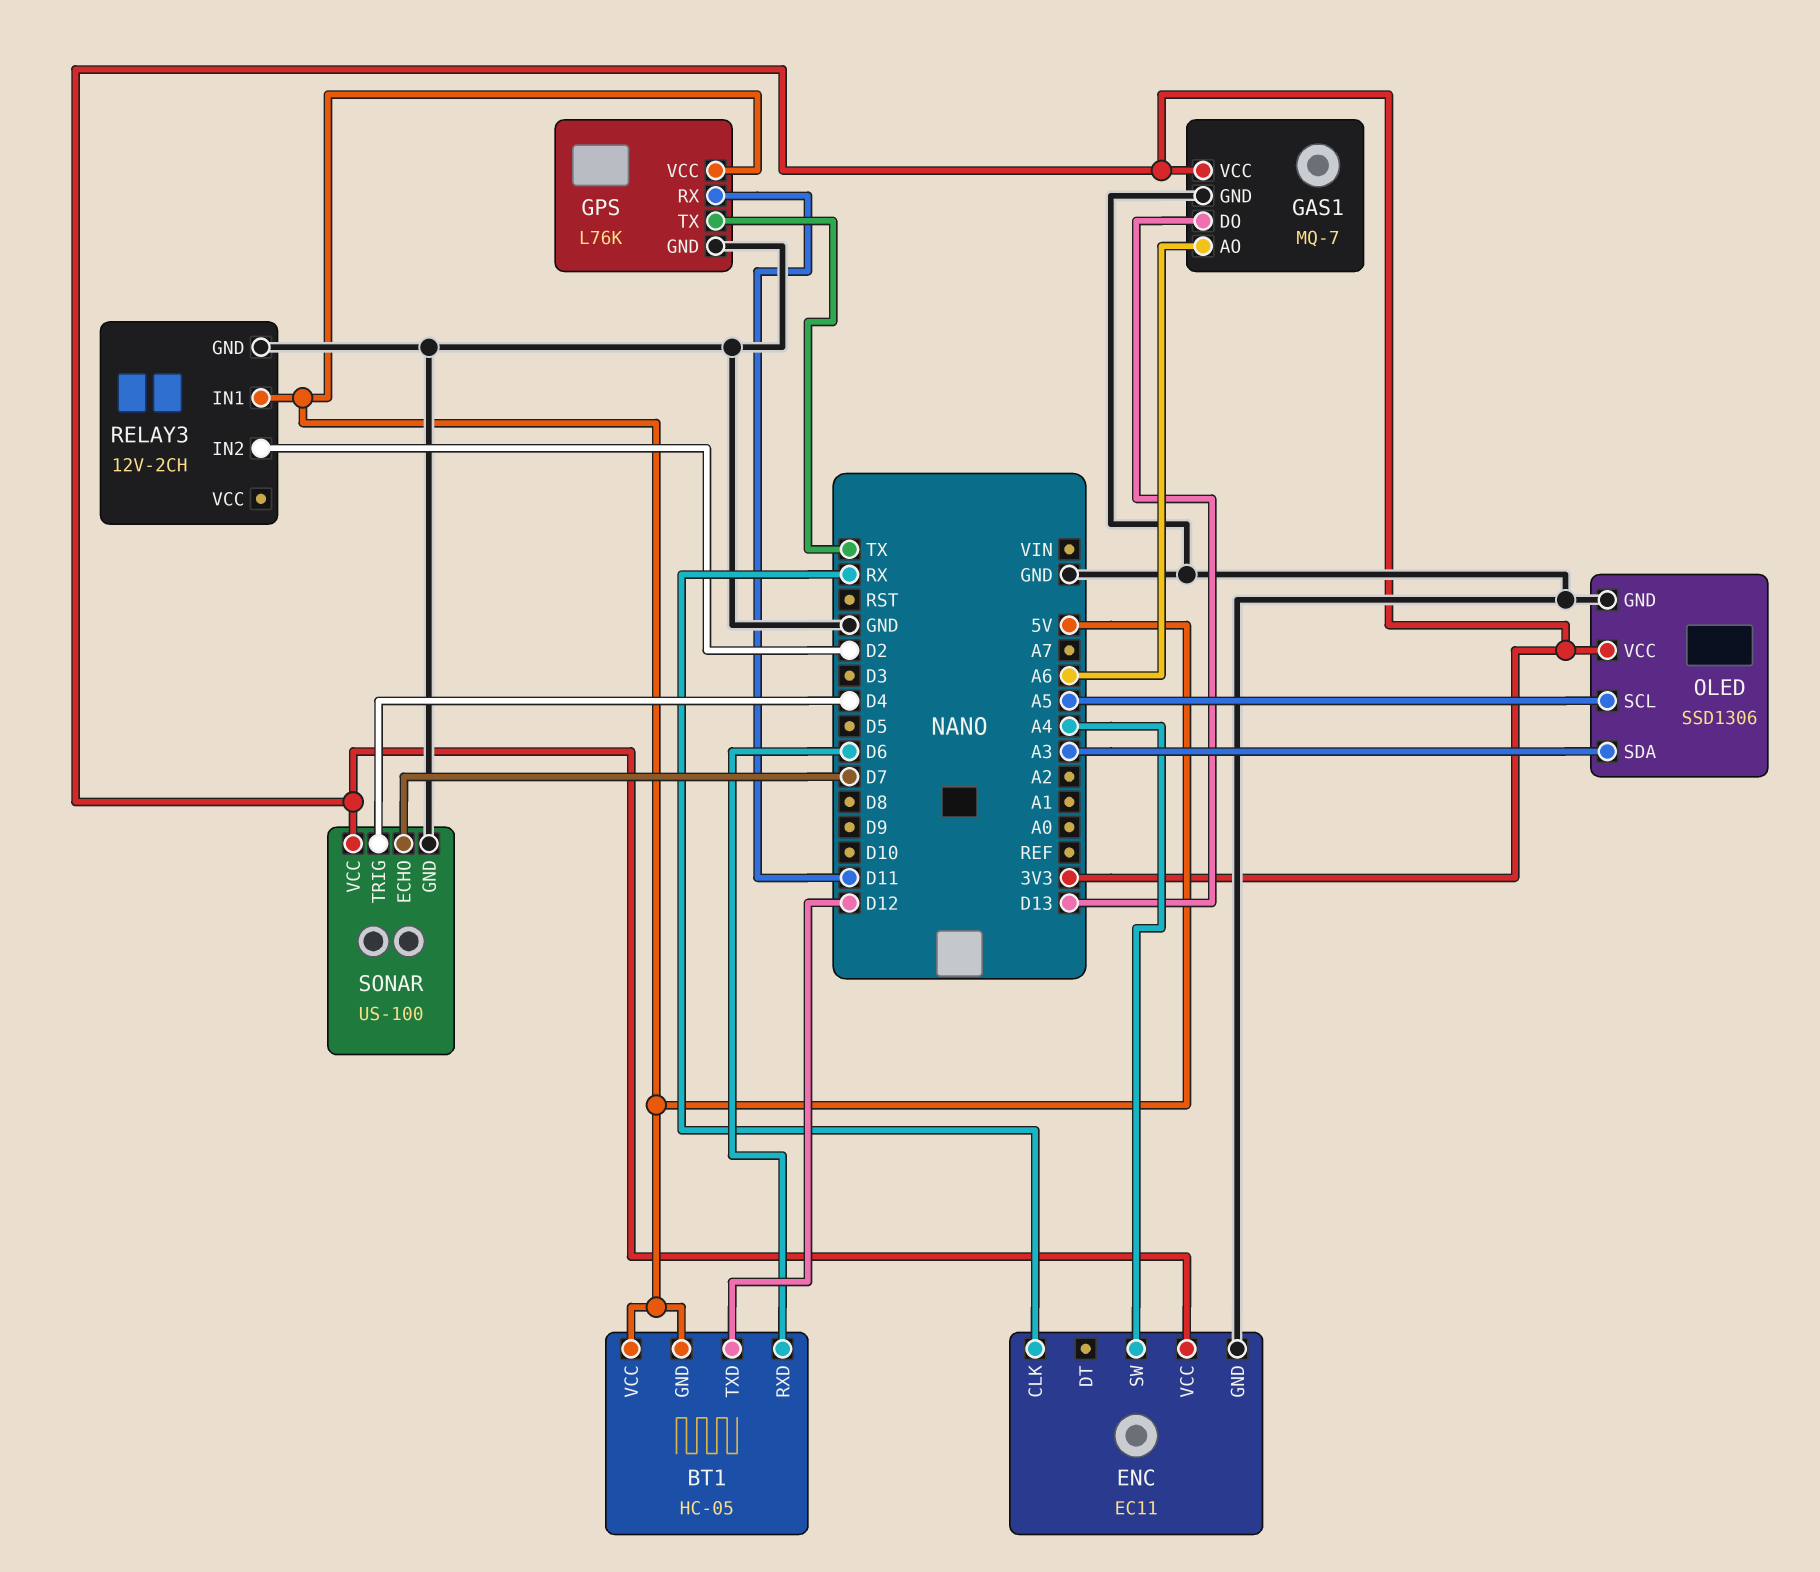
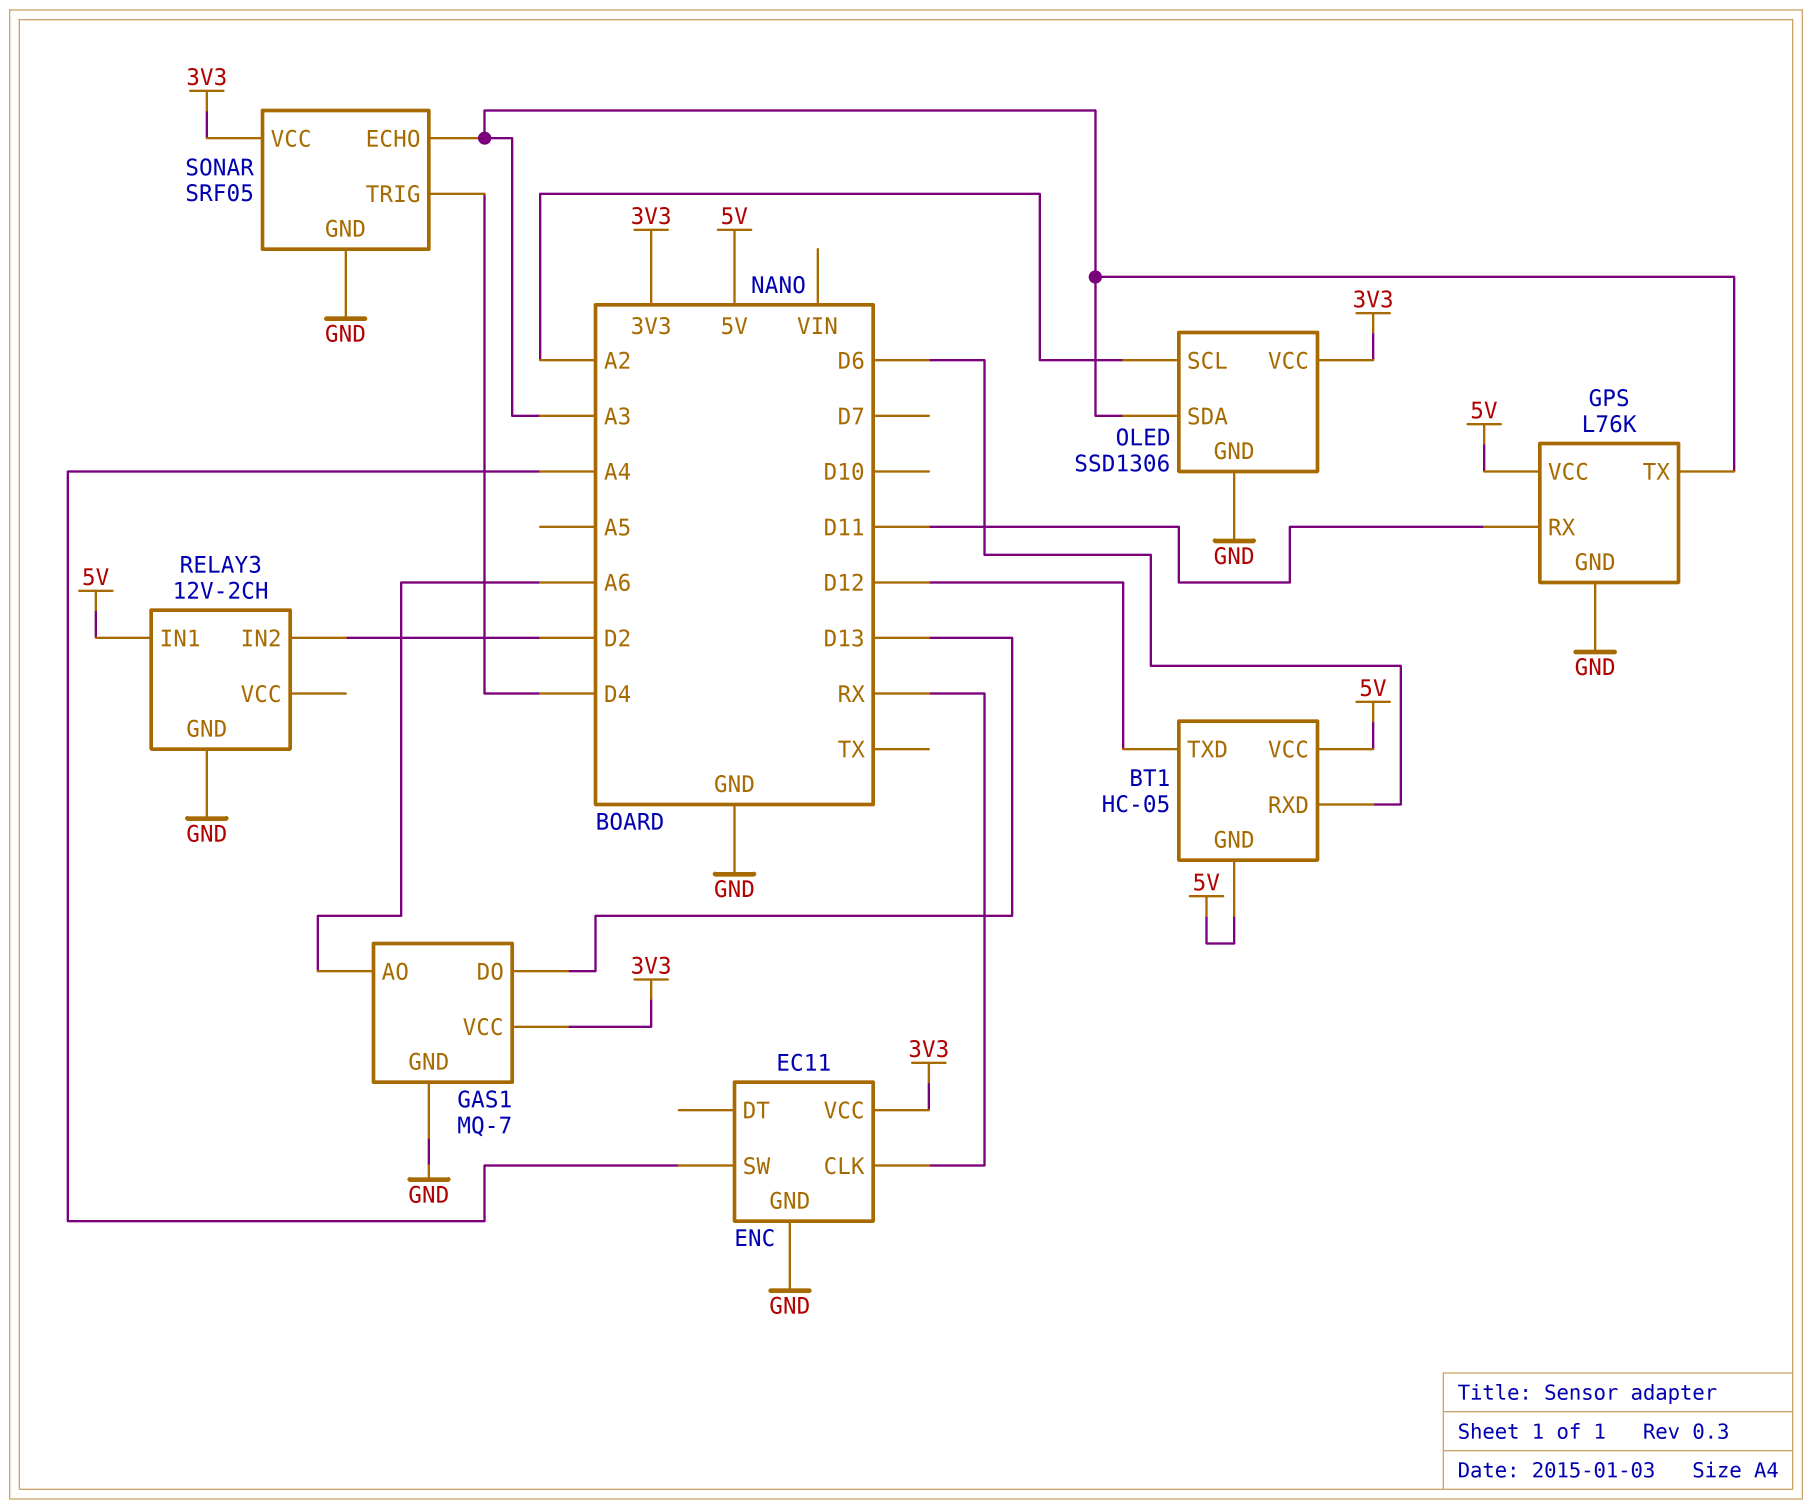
GPS pin TX: TX -> A3
OLED pin SCL: A5 -> A2
SONAR: US-100 -> SRF05
SONAR pin ECHO: D7 -> A3

